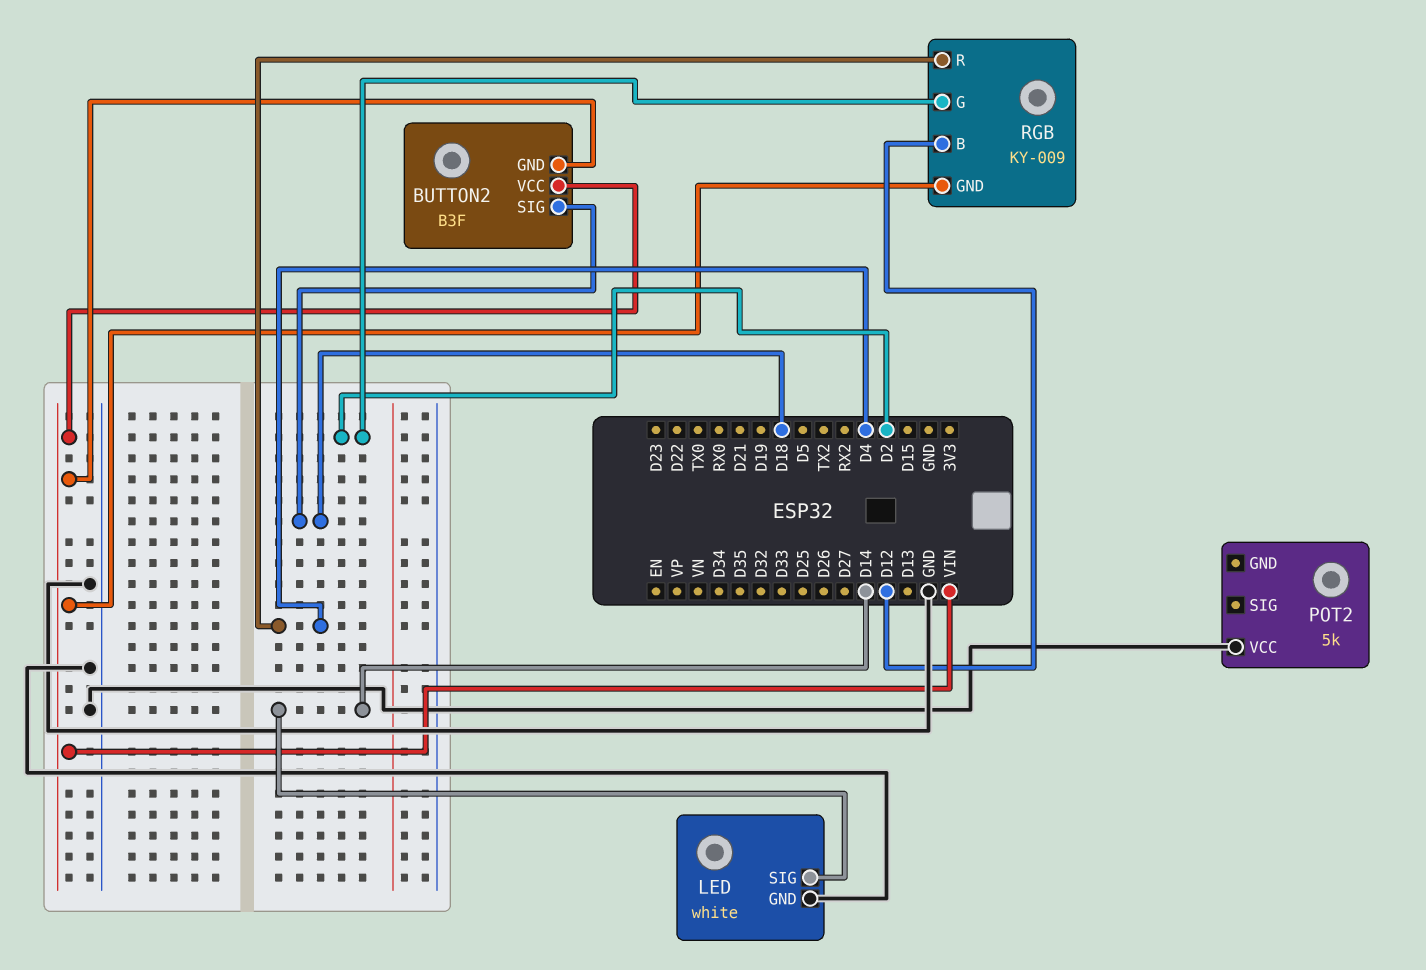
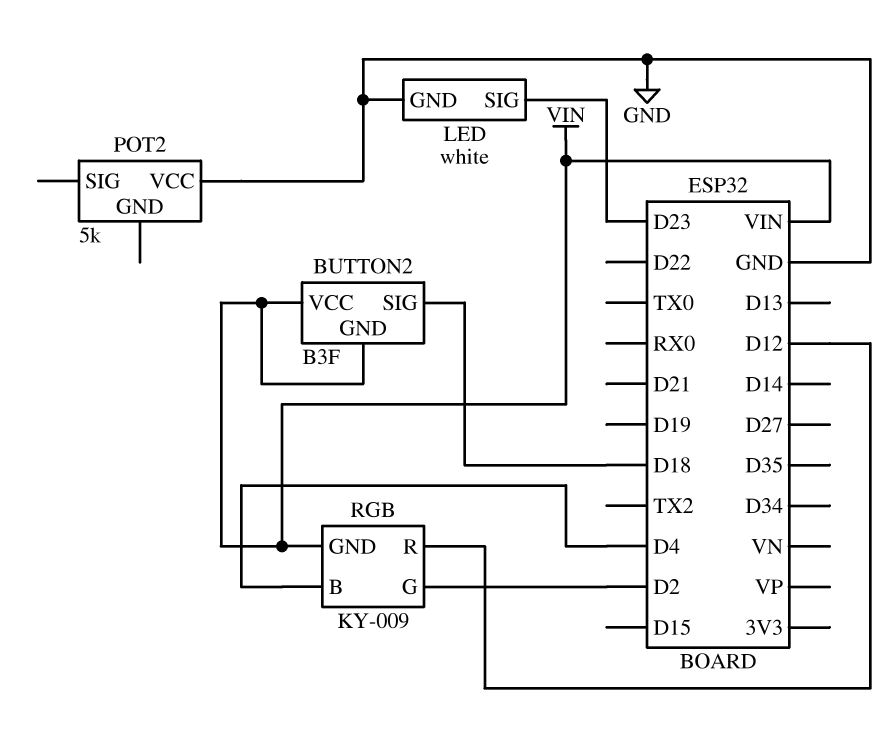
LED pin SIG: D14 -> D23
RGB pin B: D12 -> D4
RGB pin R: D4 -> D12

